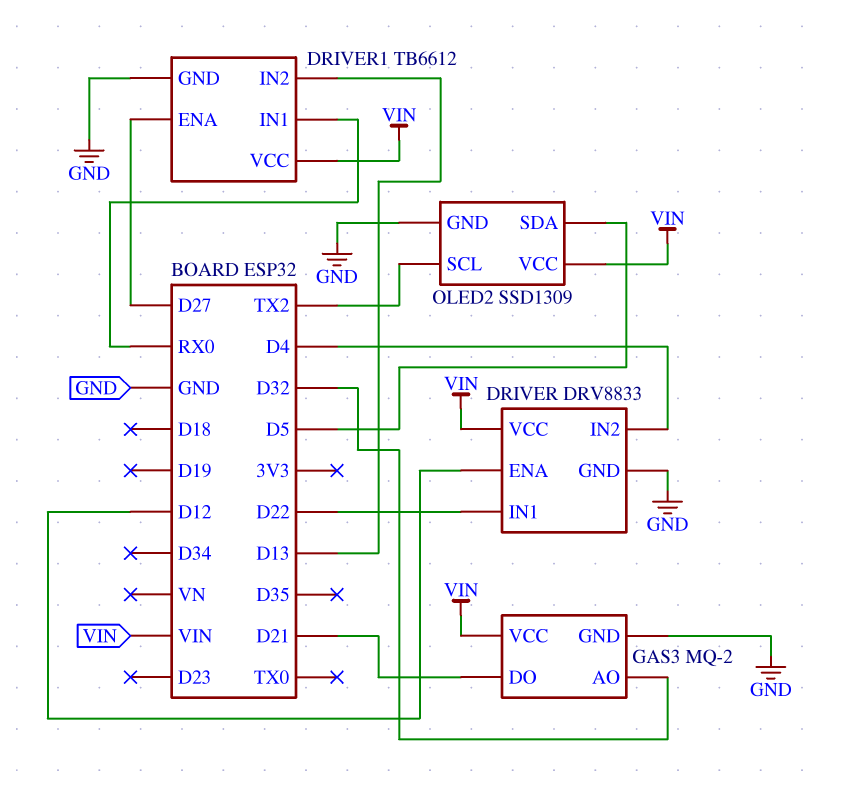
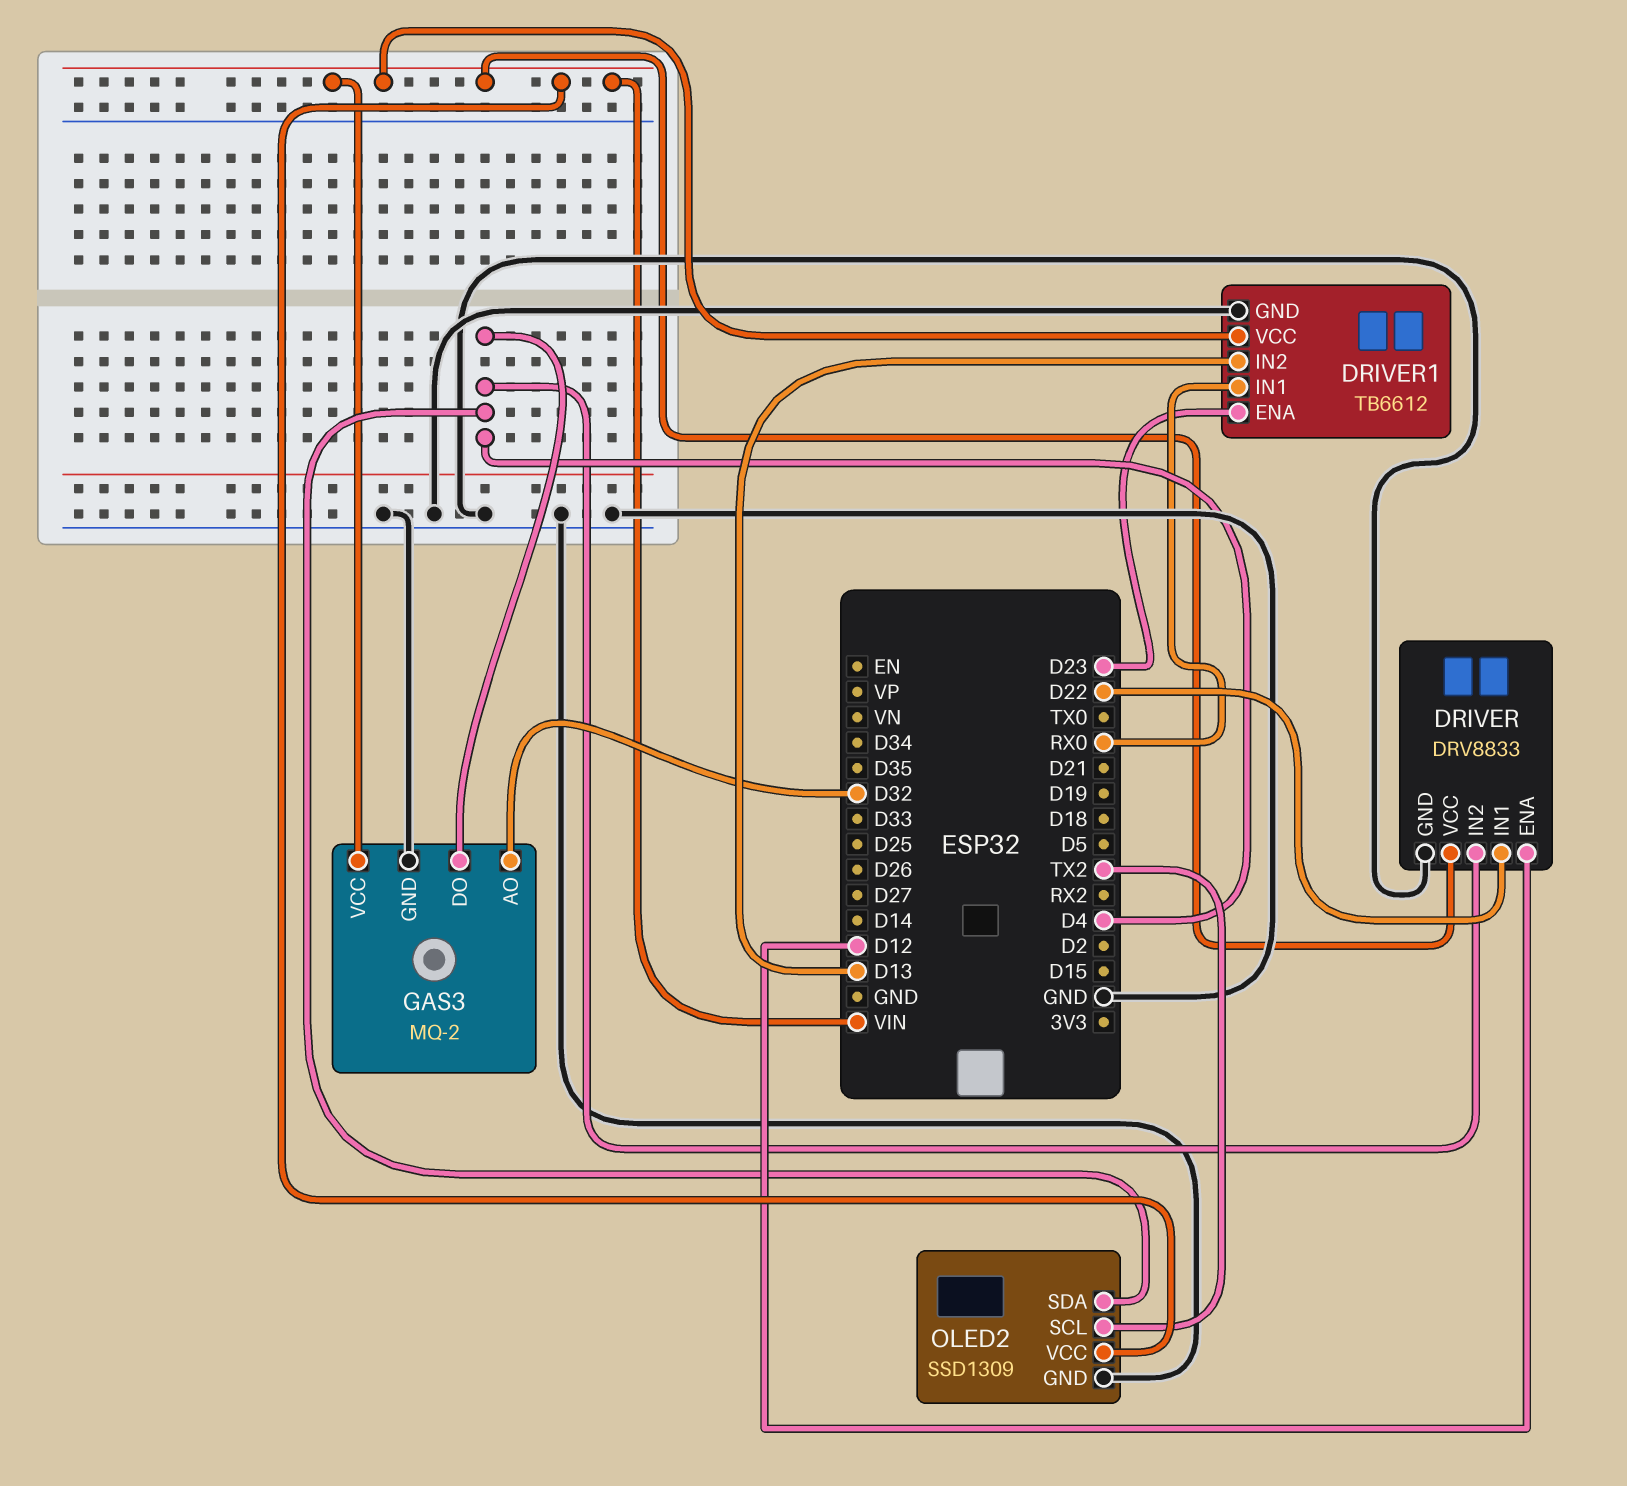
DRIVER1 pin ENA: D27 -> D23
GAS3 pin DO: D21 -> D4
OLED2 pin SDA: D5 -> D4

